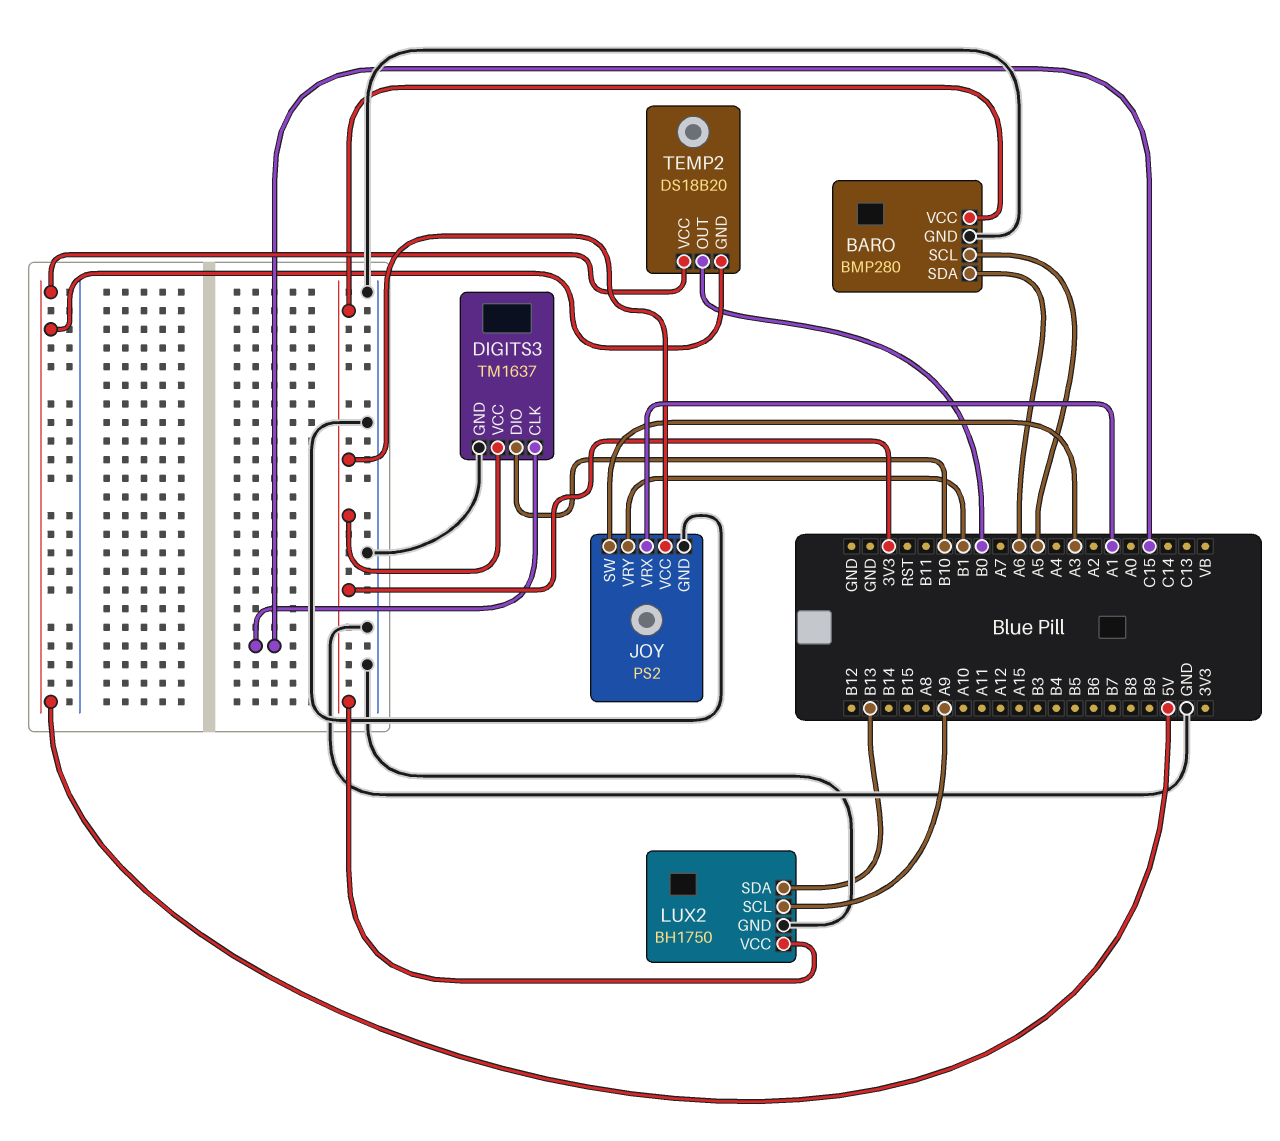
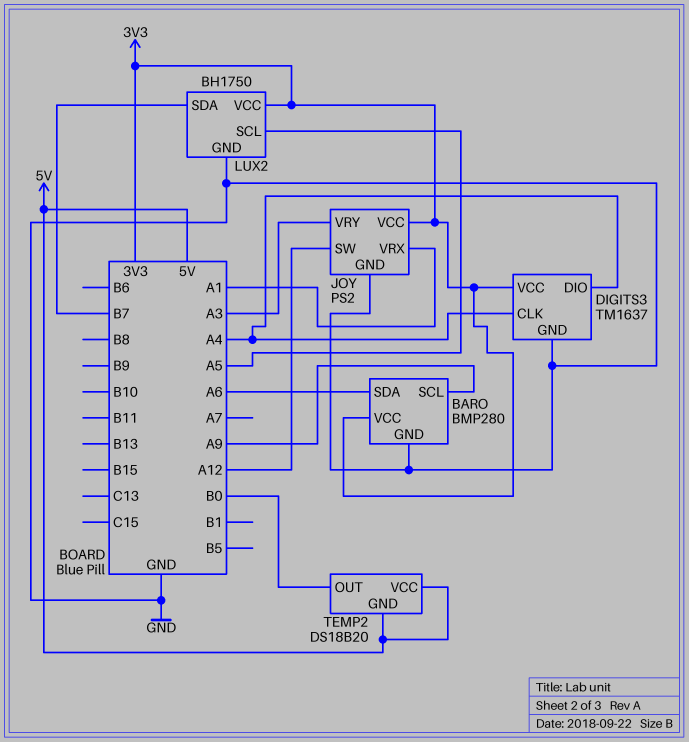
BARO pin SCL: A5 -> A9
DIGITS3 pin CLK: C15 -> A4
DIGITS3 pin DIO: B10 -> A4
JOY pin SW: A3 -> A12
JOY pin VRY: B1 -> A3
LUX2 pin SCL: A9 -> A5
LUX2 pin SDA: B13 -> B7

